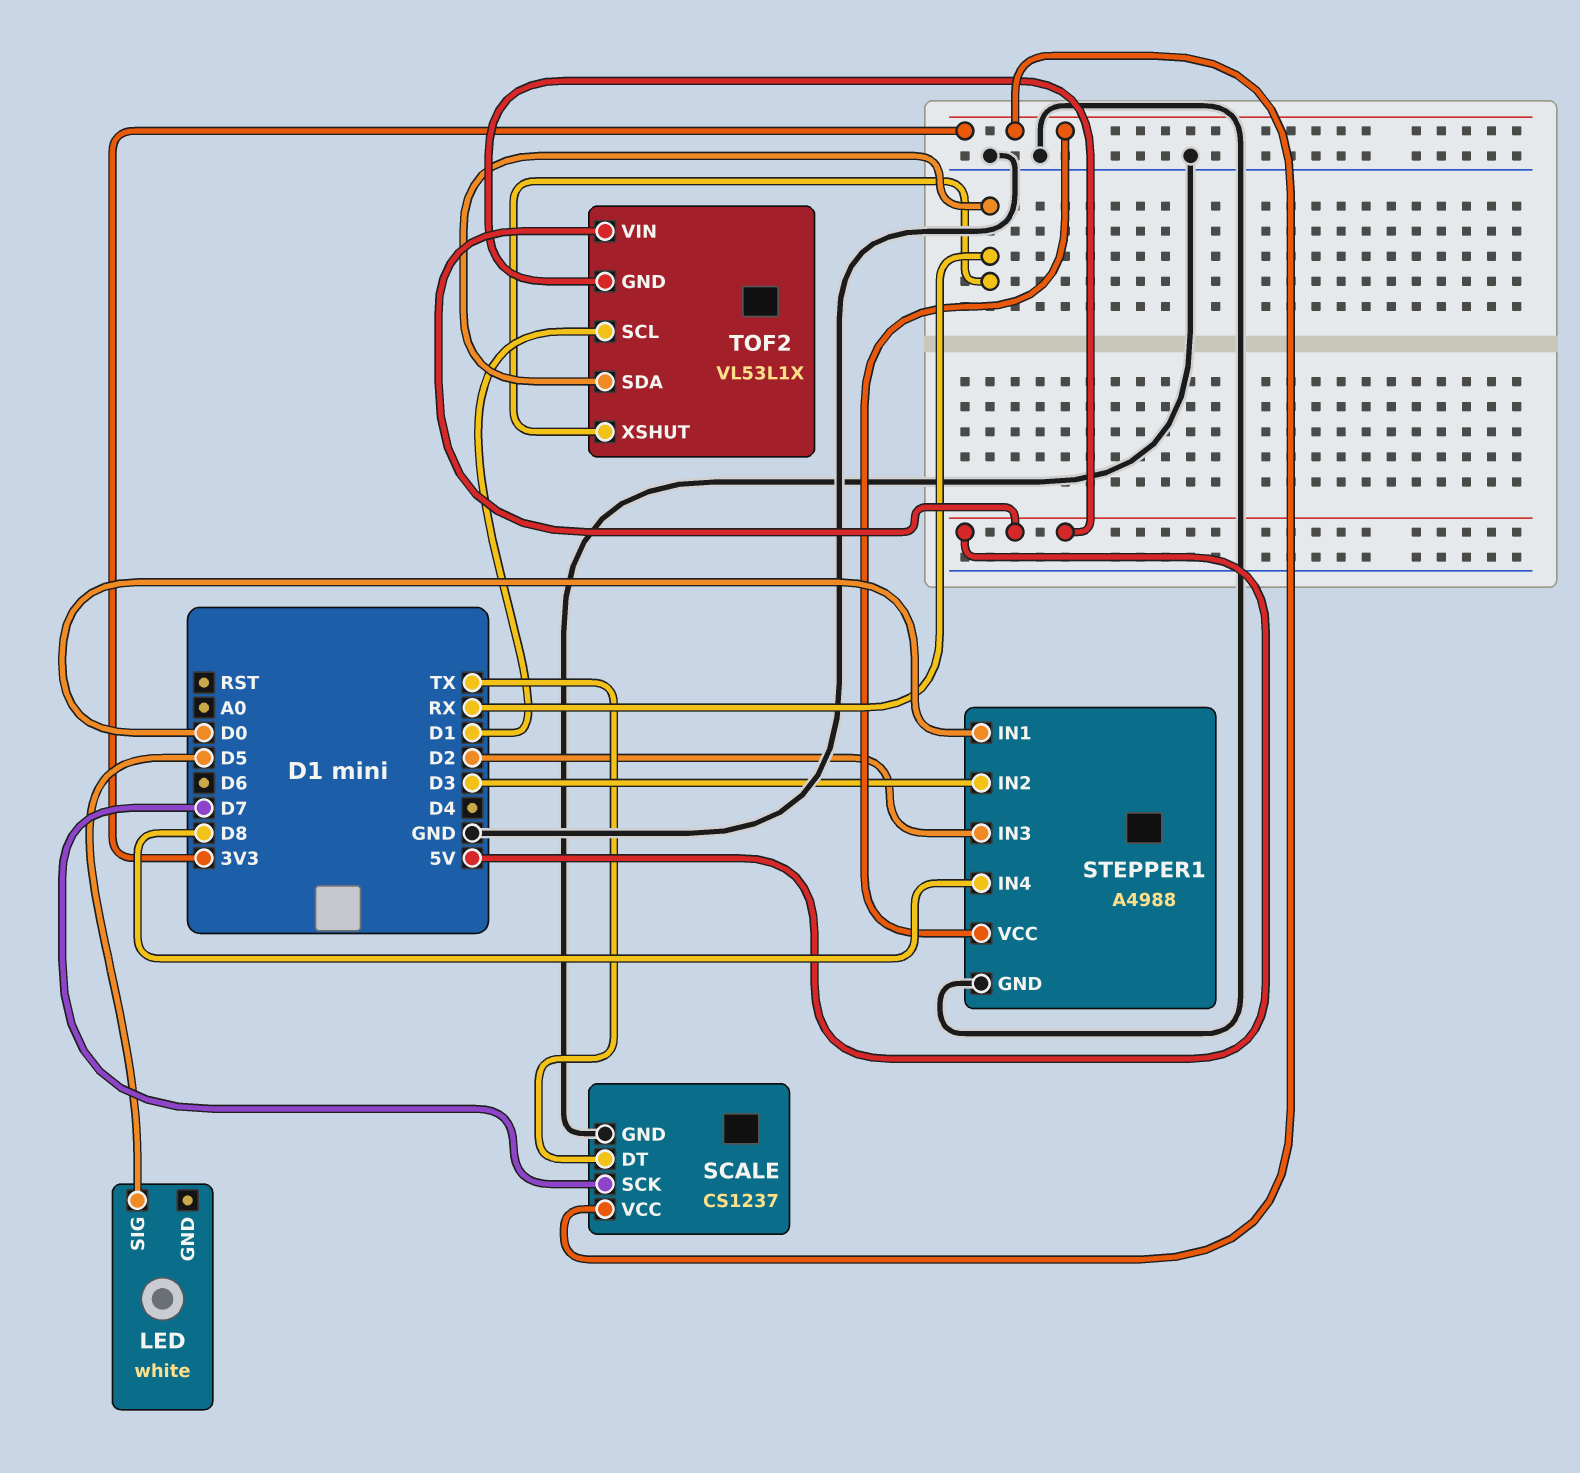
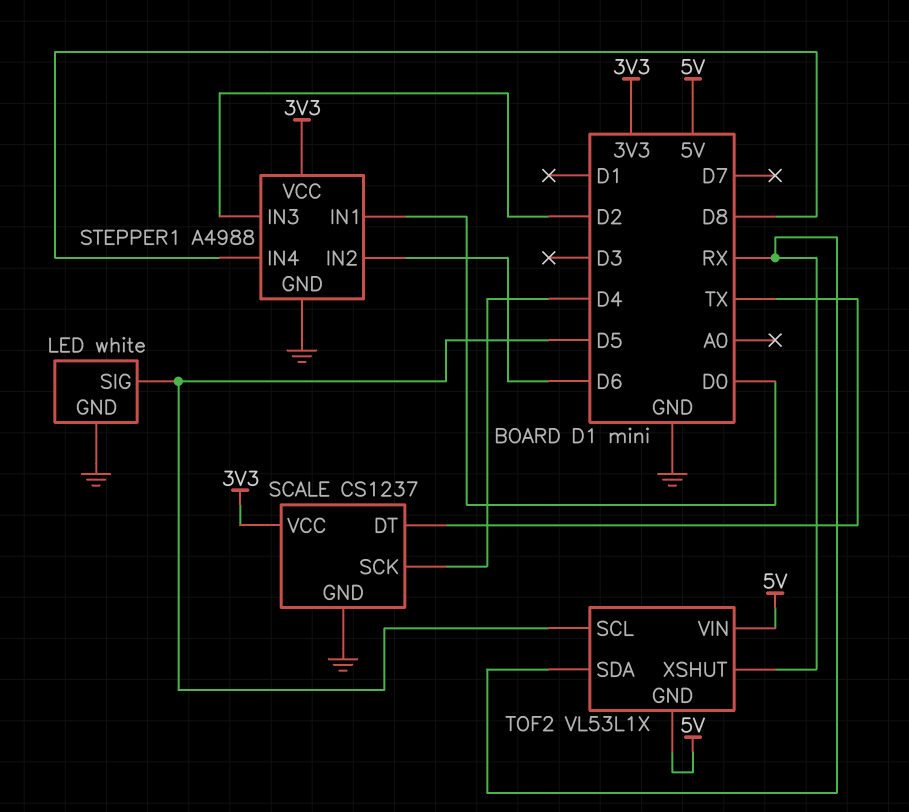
LED pin GND: none -> GND
SCALE pin SCK: D7 -> D4
STEPPER1 pin IN2: D3 -> D6
TOF2 pin SCL: D1 -> D5

